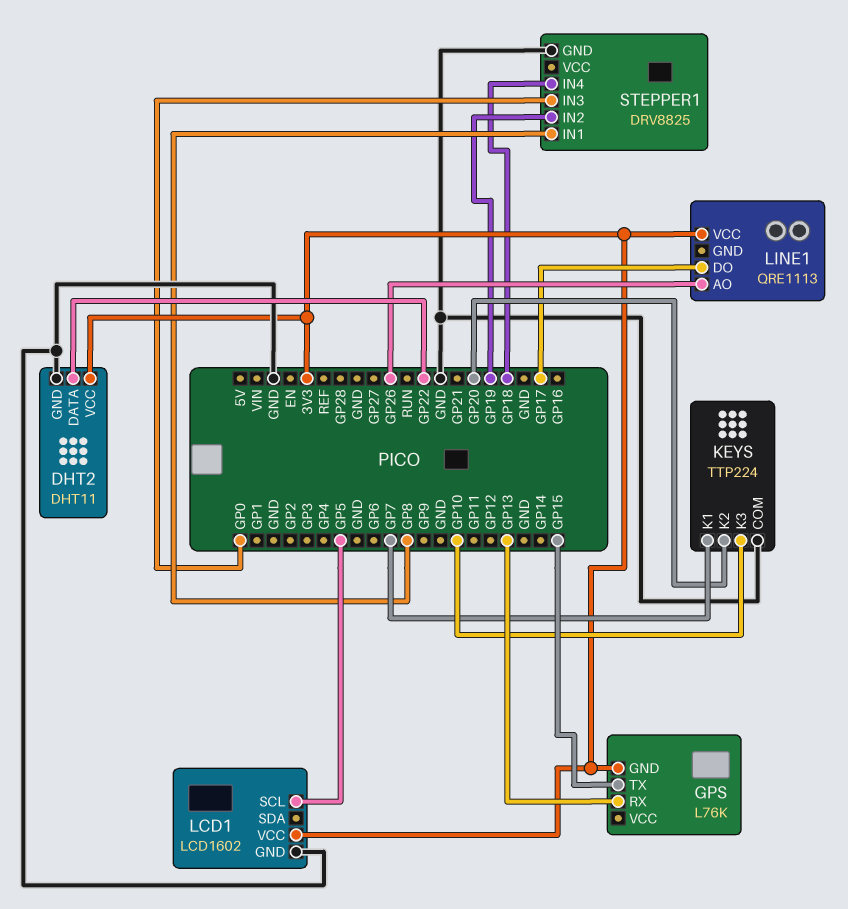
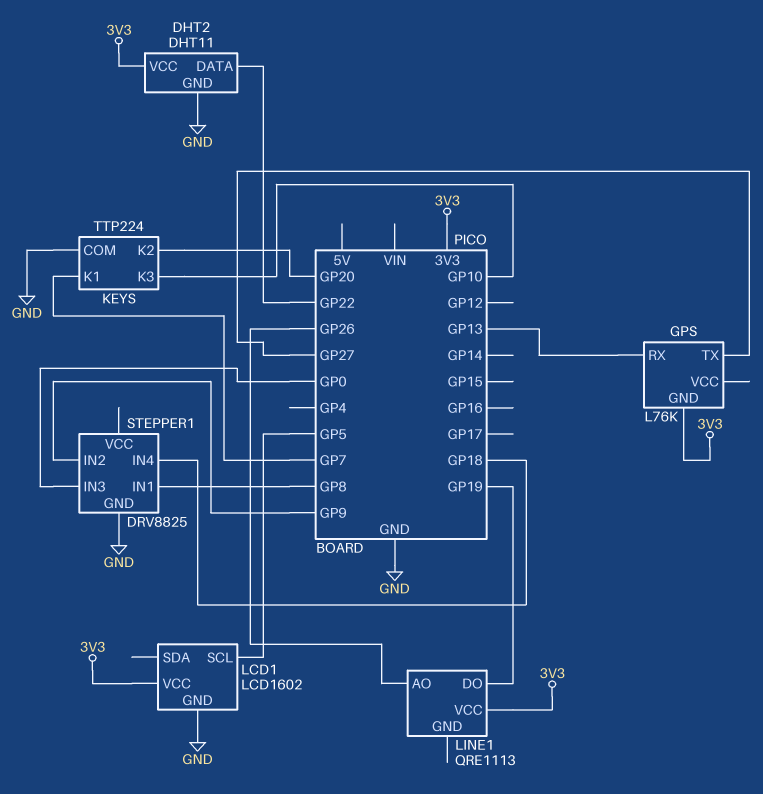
GPS pin TX: GP15 -> GP27
LINE1 pin DO: GP17 -> GP19
STEPPER1 pin IN2: GP19 -> GP9

